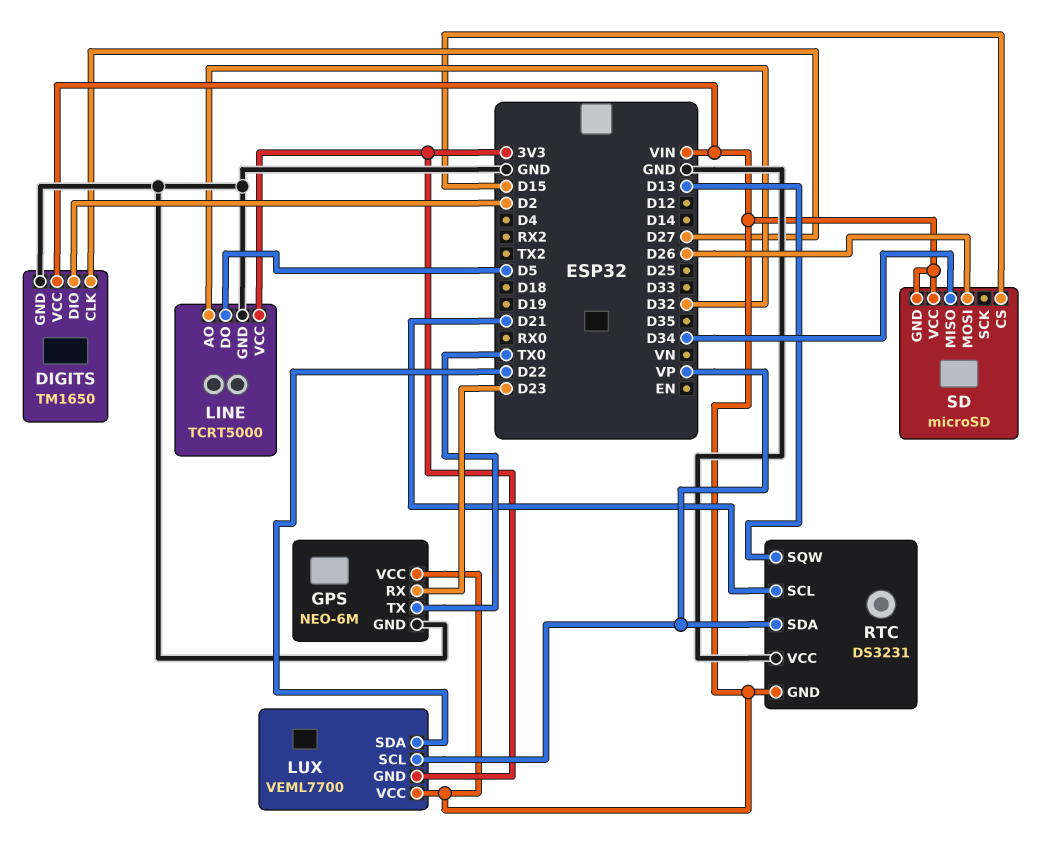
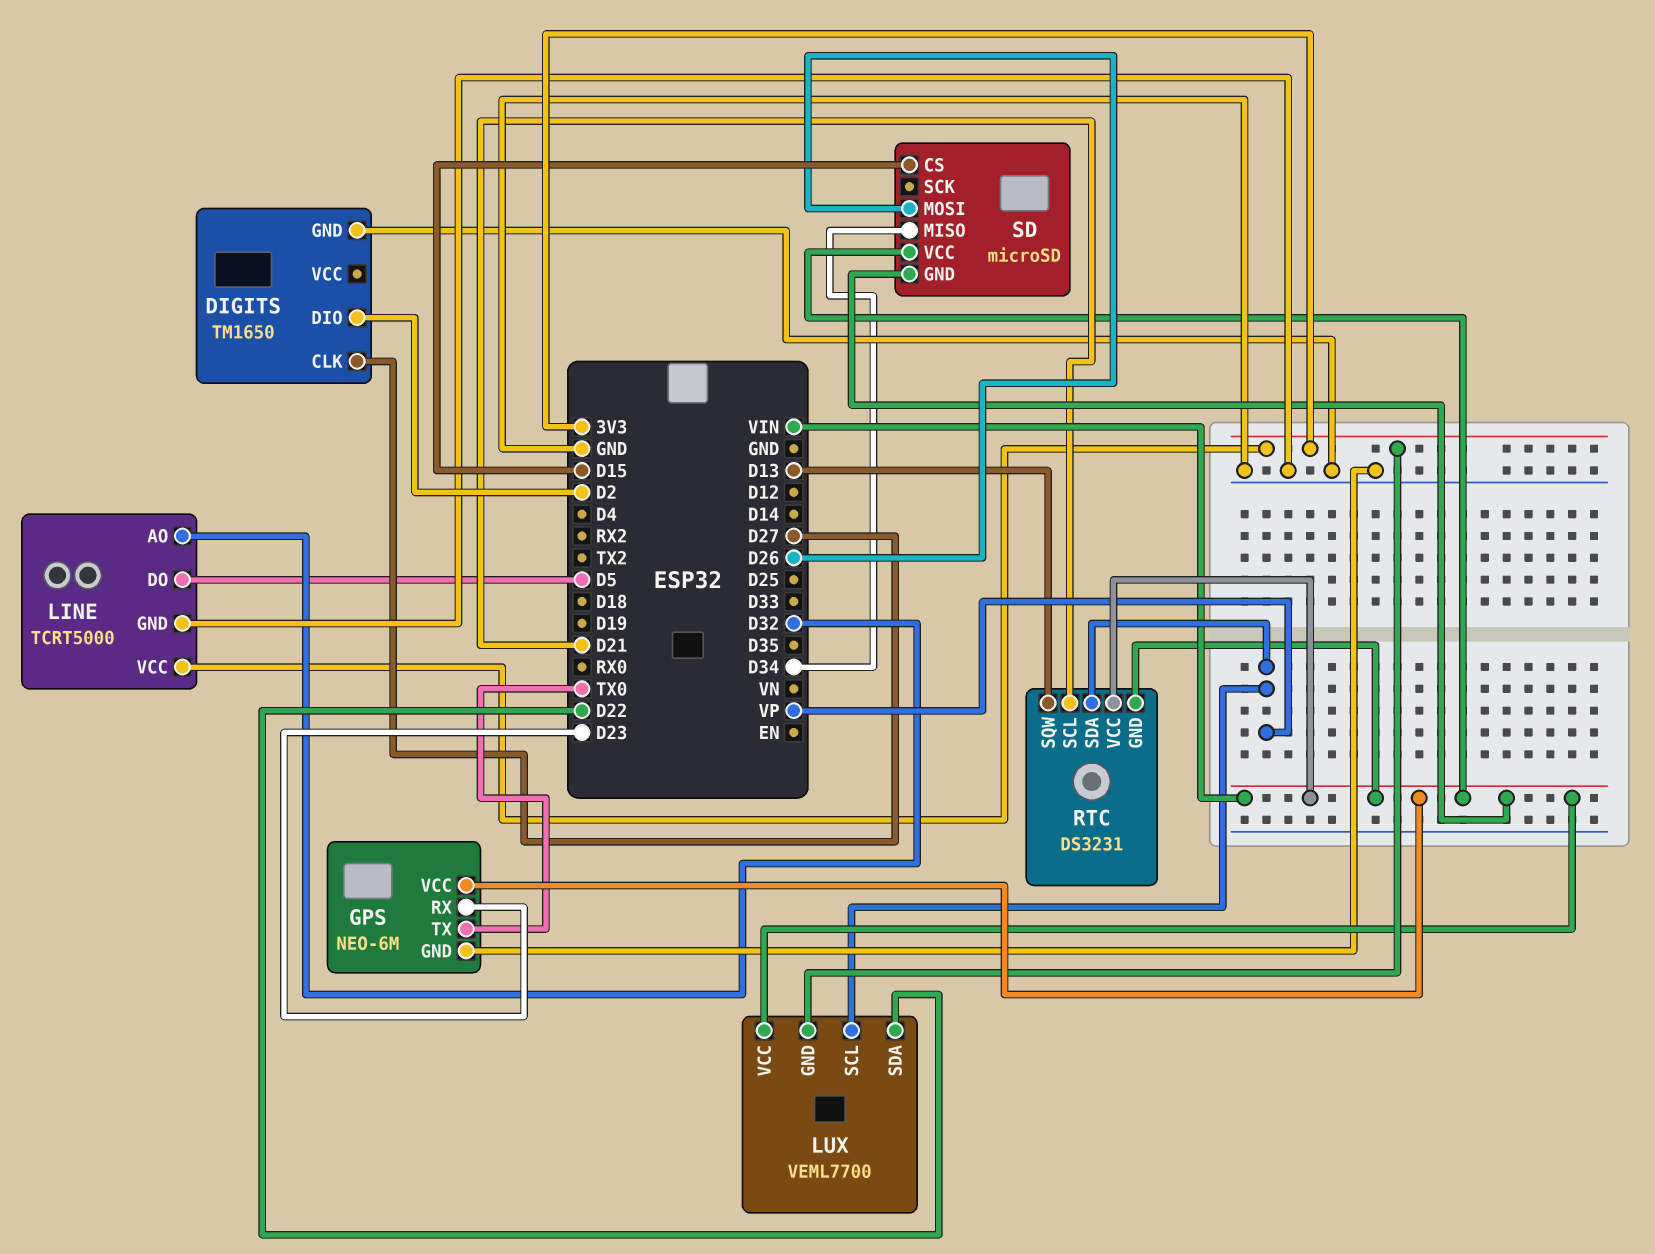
DIGITS pin VCC: VIN -> none
RTC pin VCC: GND -> VIN

